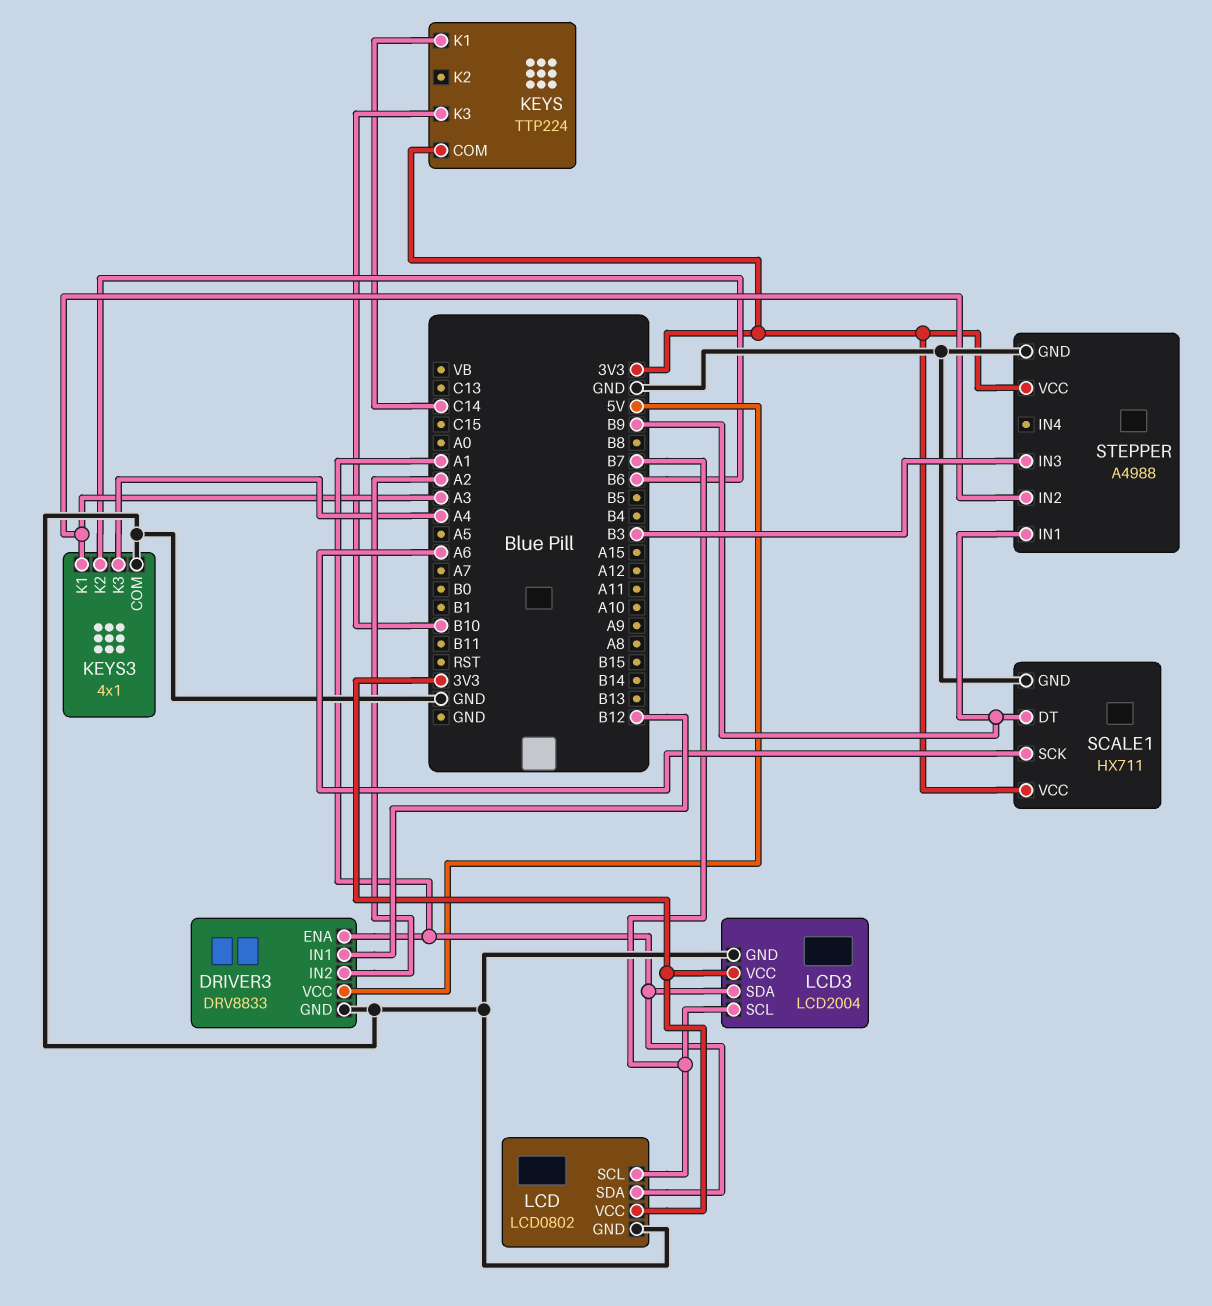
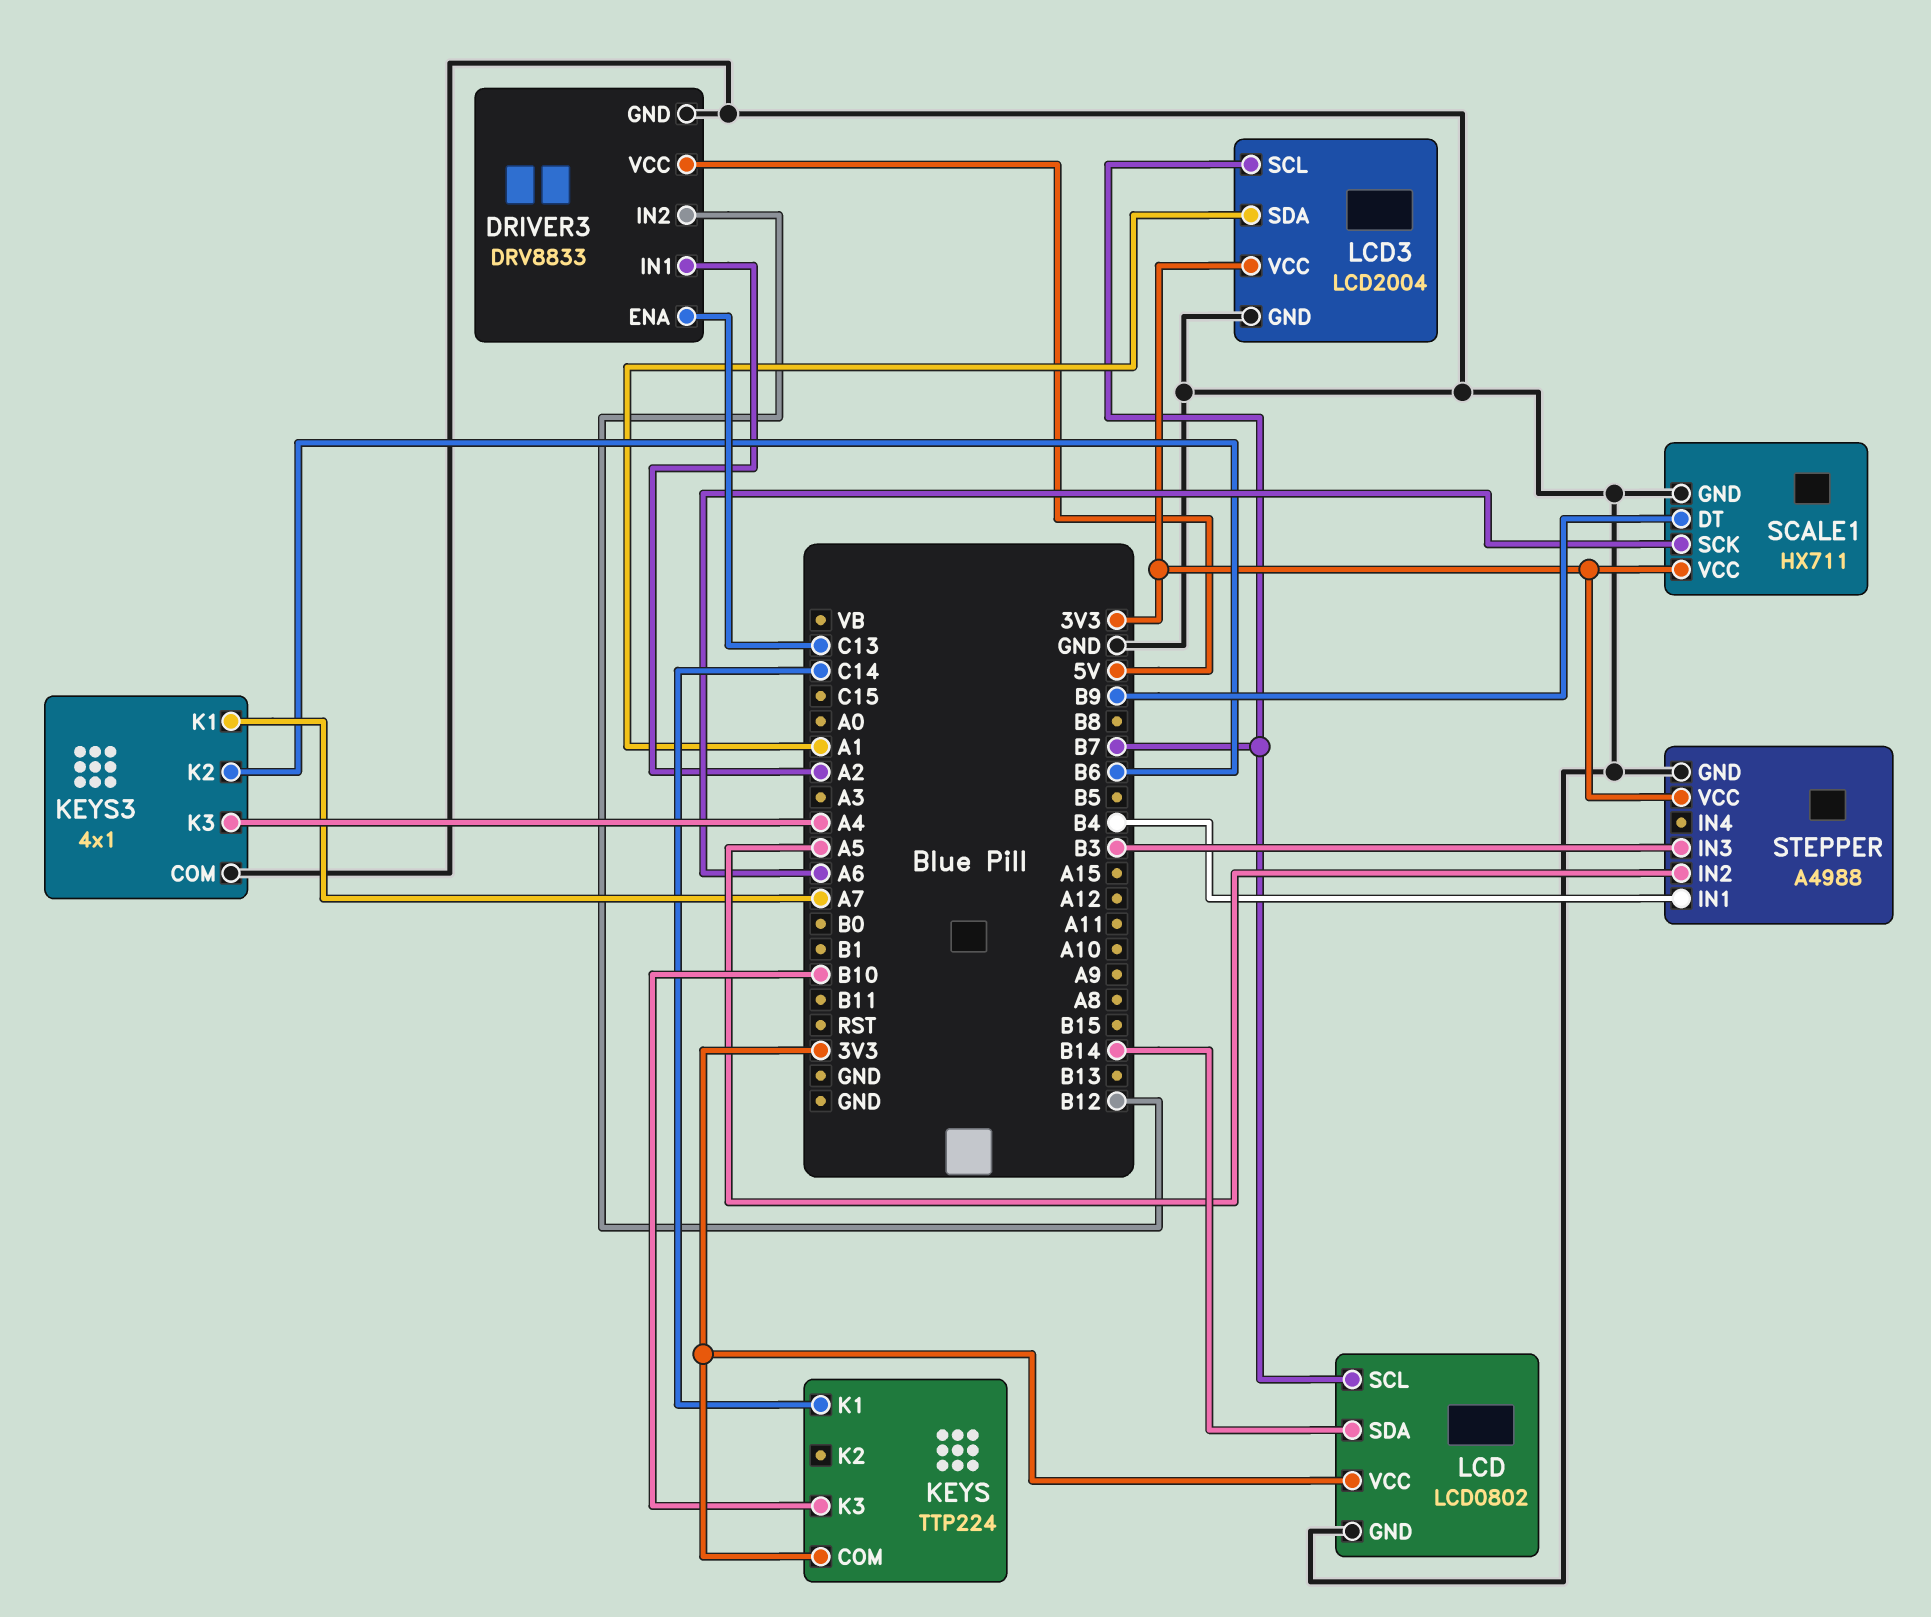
DRIVER3 pin ENA: A1 -> C13
DRIVER3 pin IN1: B12 -> A2
DRIVER3 pin IN2: A2 -> B12
KEYS3 pin K1: A3 -> A7
LCD pin SDA: A1 -> B14
STEPPER pin IN1: B9 -> B4
STEPPER pin IN2: A3 -> A5

